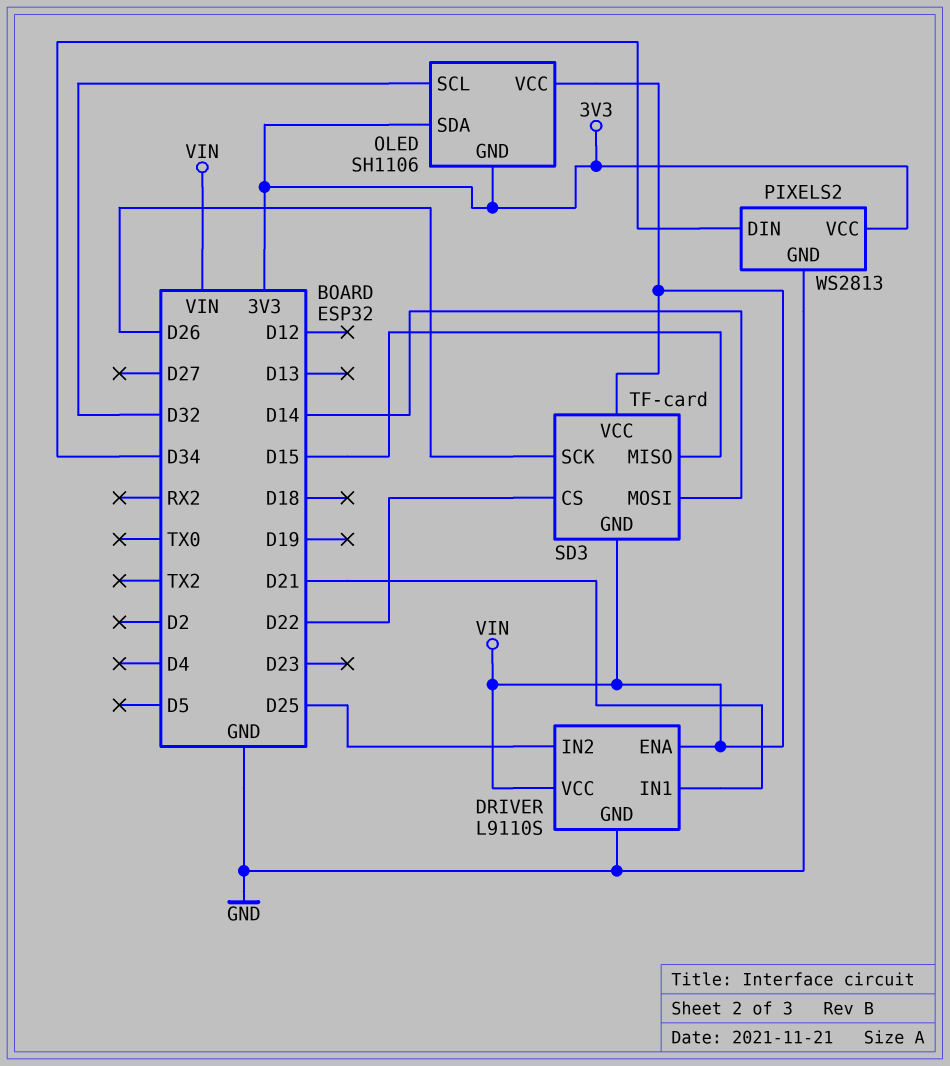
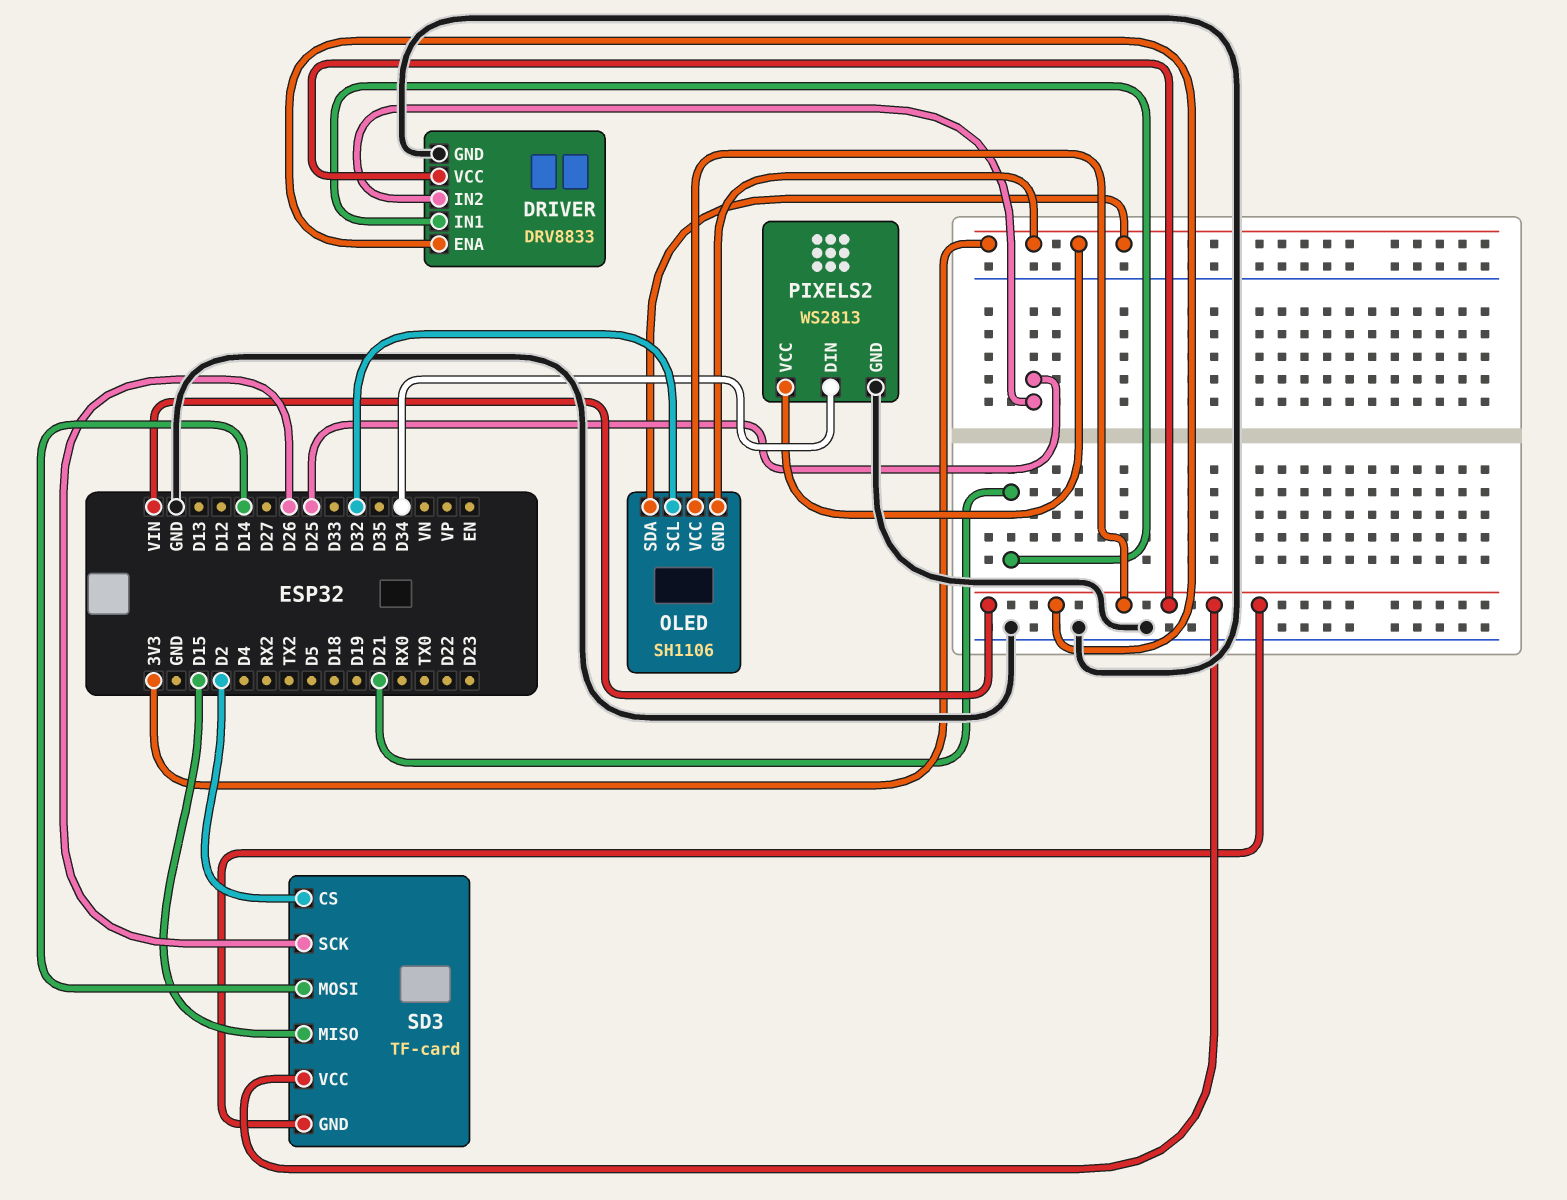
DRIVER: L9110S -> DRV8833
SD3 pin CS: D22 -> D2

